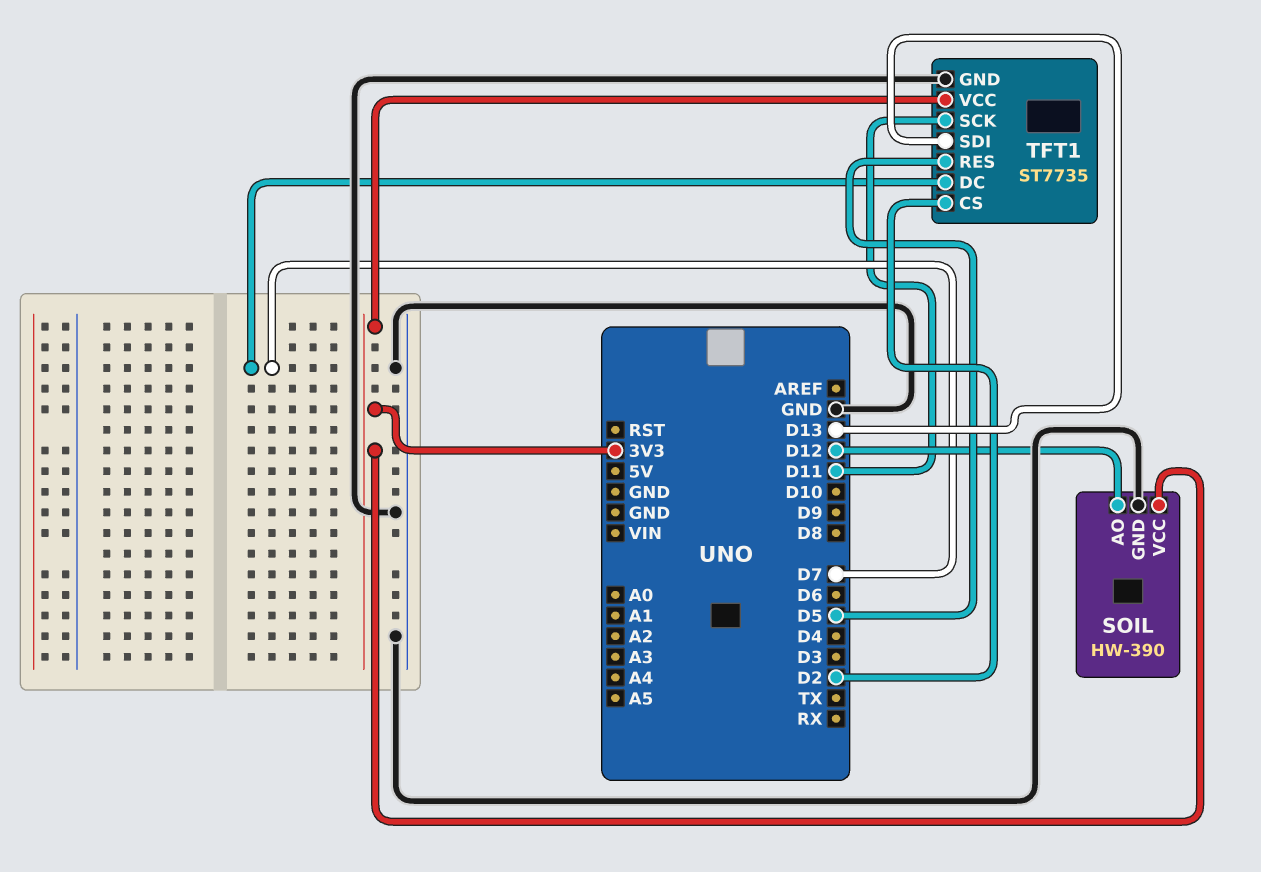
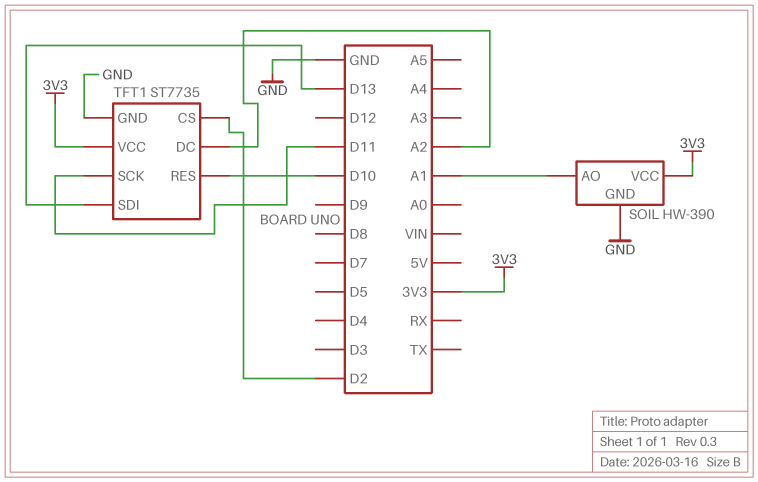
SOIL pin AO: D12 -> A1
TFT1 pin DC: D7 -> A2
TFT1 pin RES: D5 -> D10

